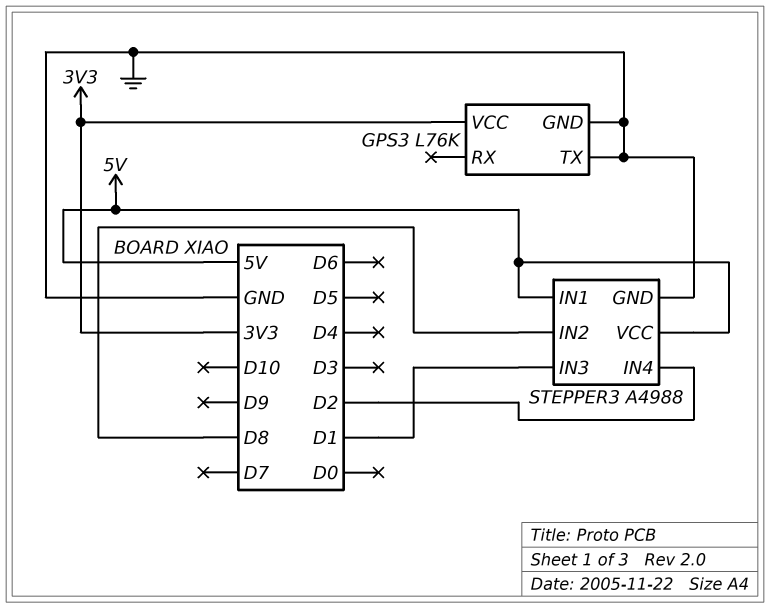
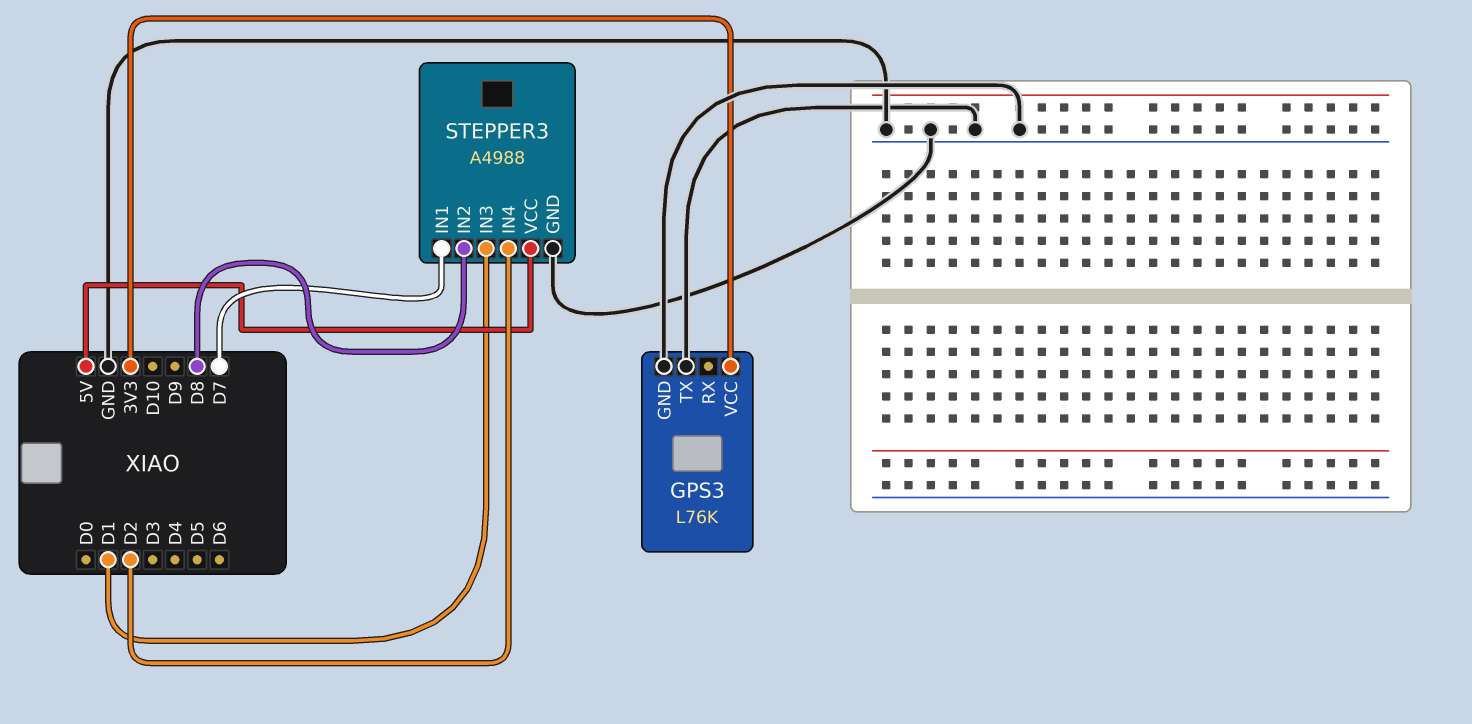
STEPPER3 pin IN1: 5V -> D7

